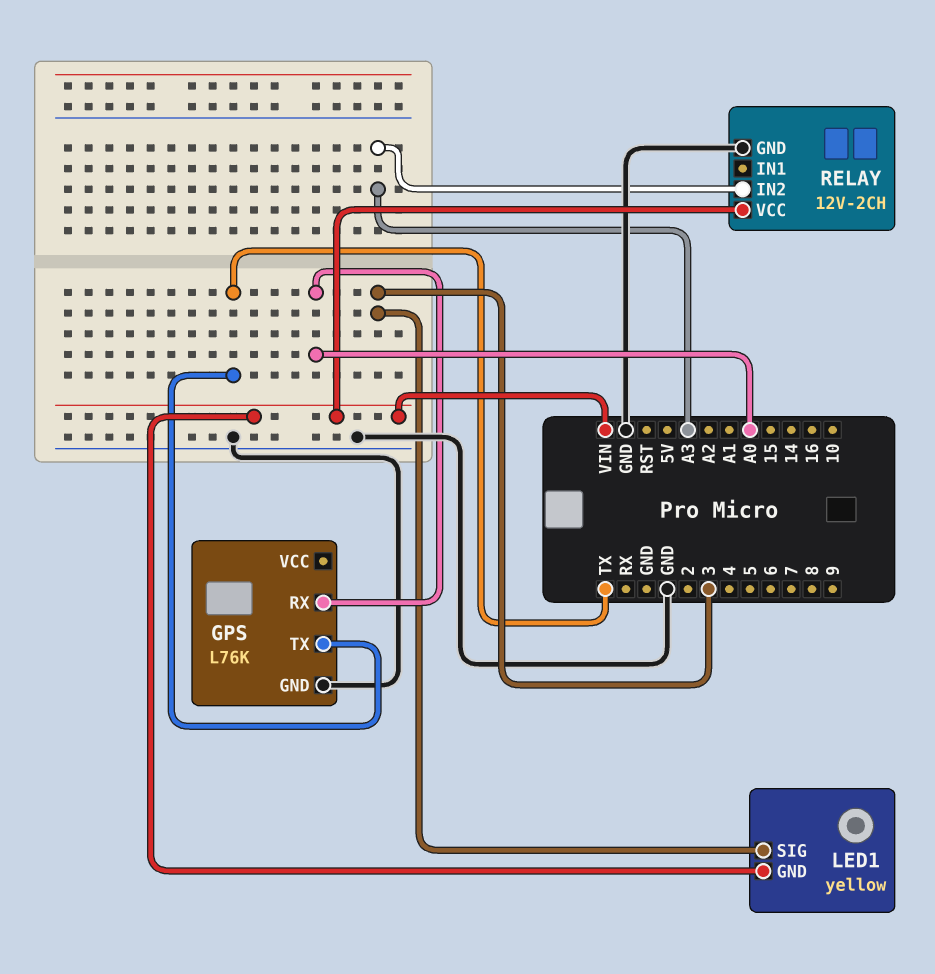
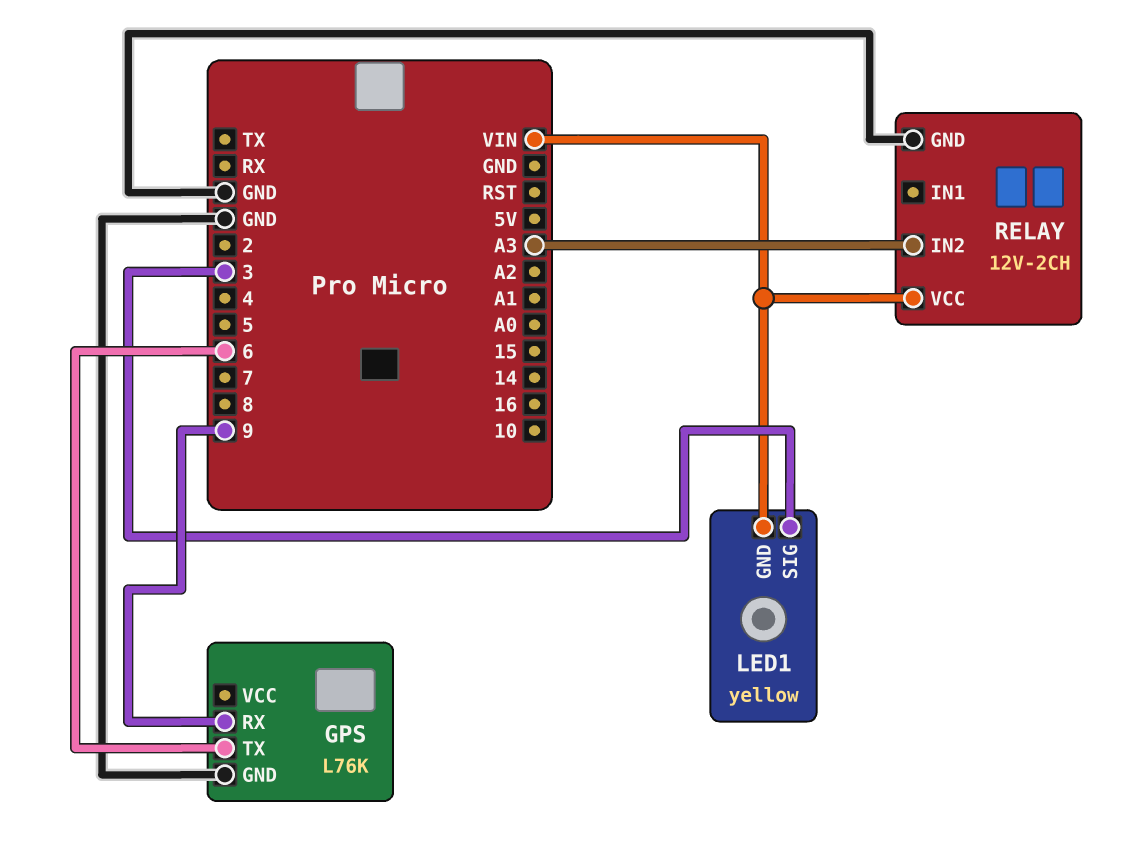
GPS pin RX: A0 -> 9
GPS pin TX: TX -> 6

